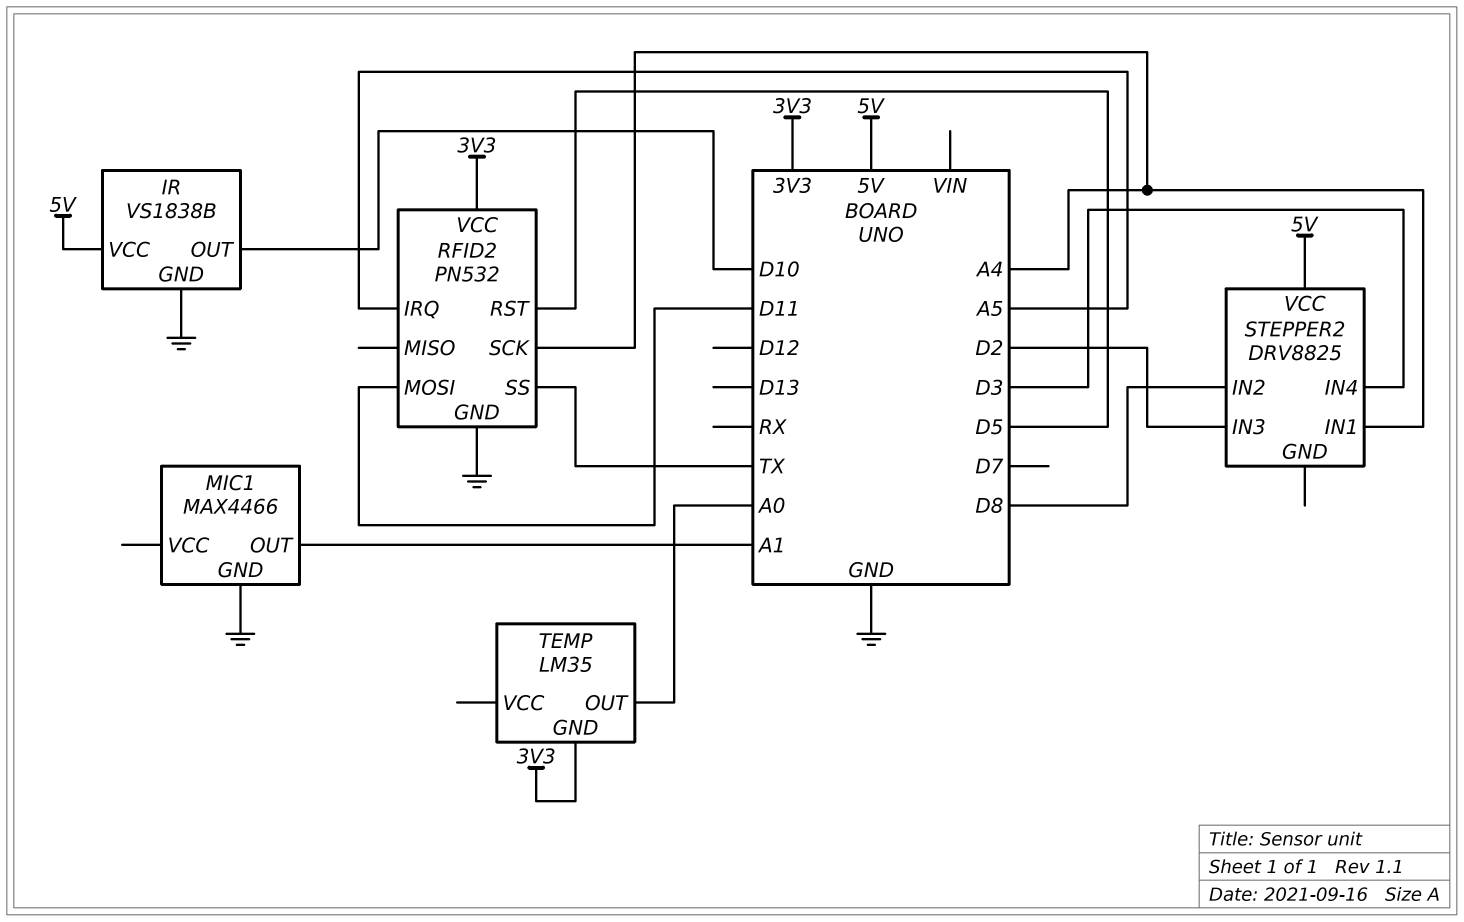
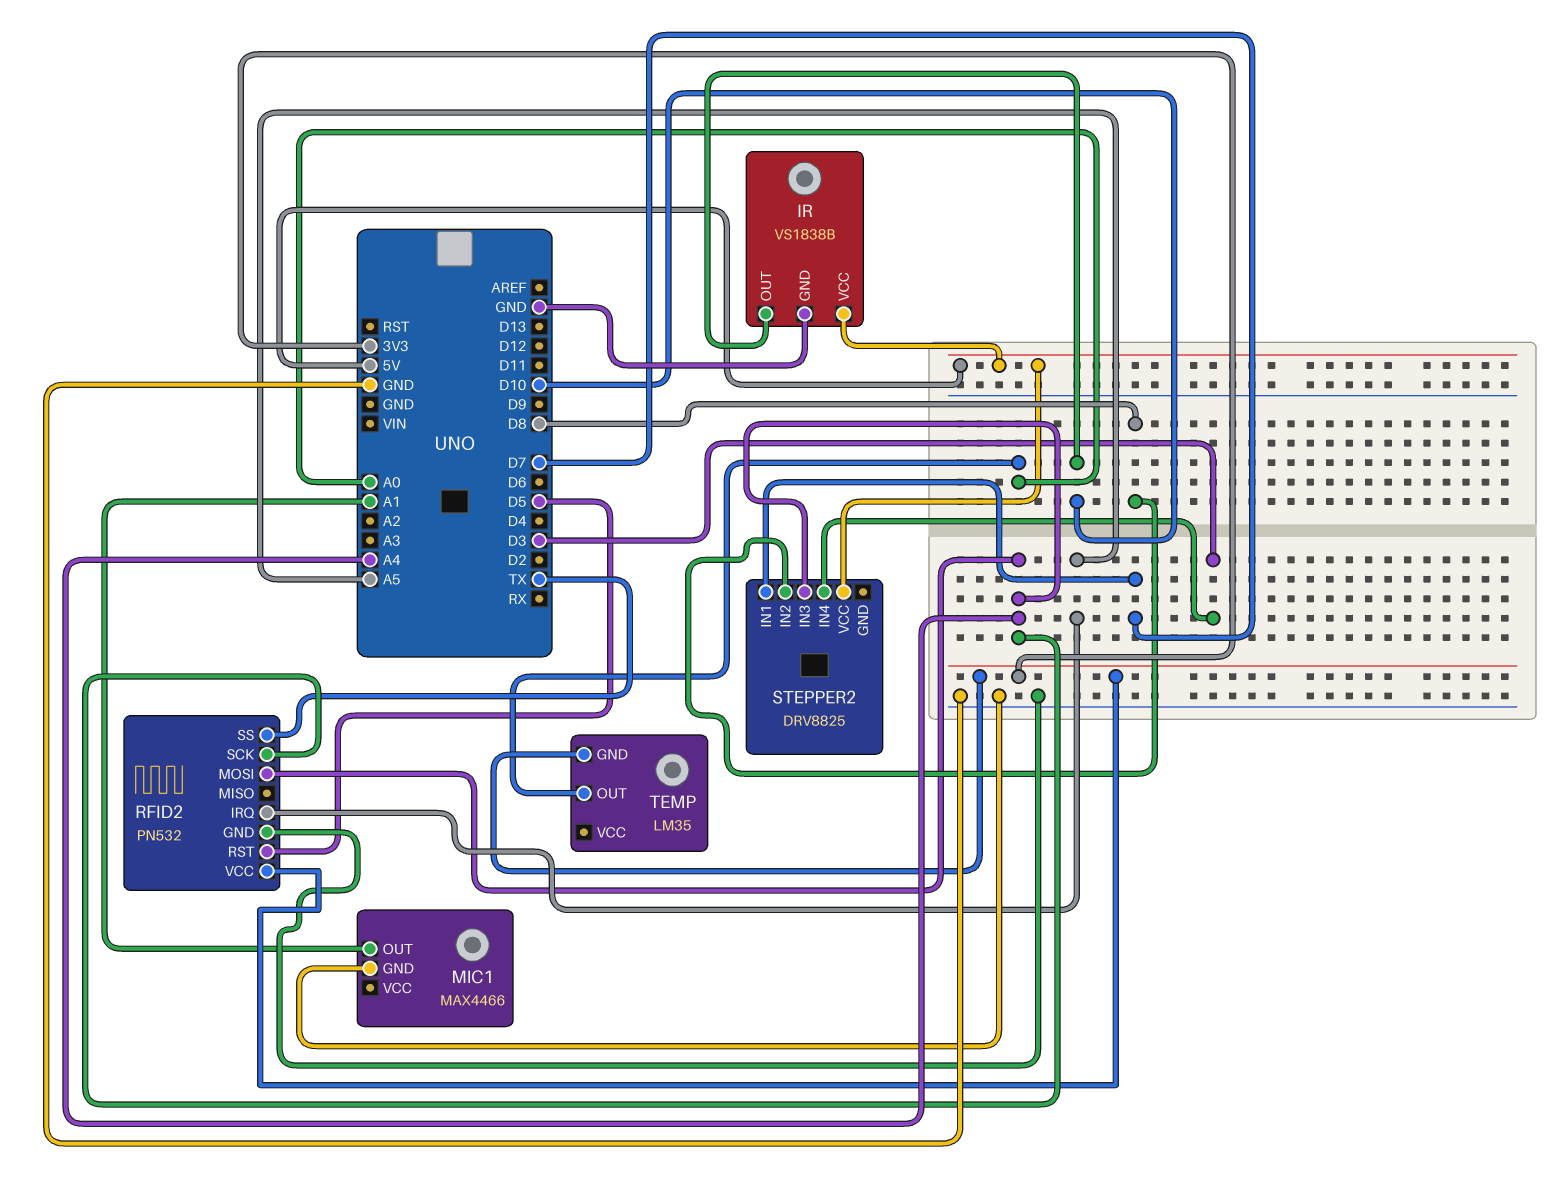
RFID2 pin MOSI: D11 -> A4
STEPPER2 pin IN1: A4 -> D7
STEPPER2 pin IN3: D2 -> A4

